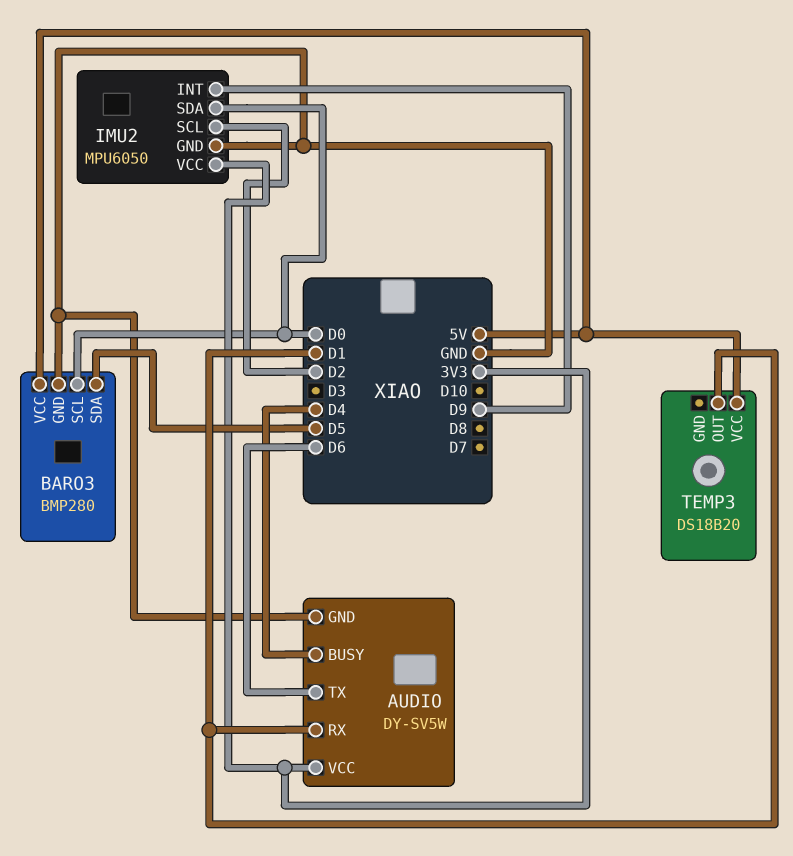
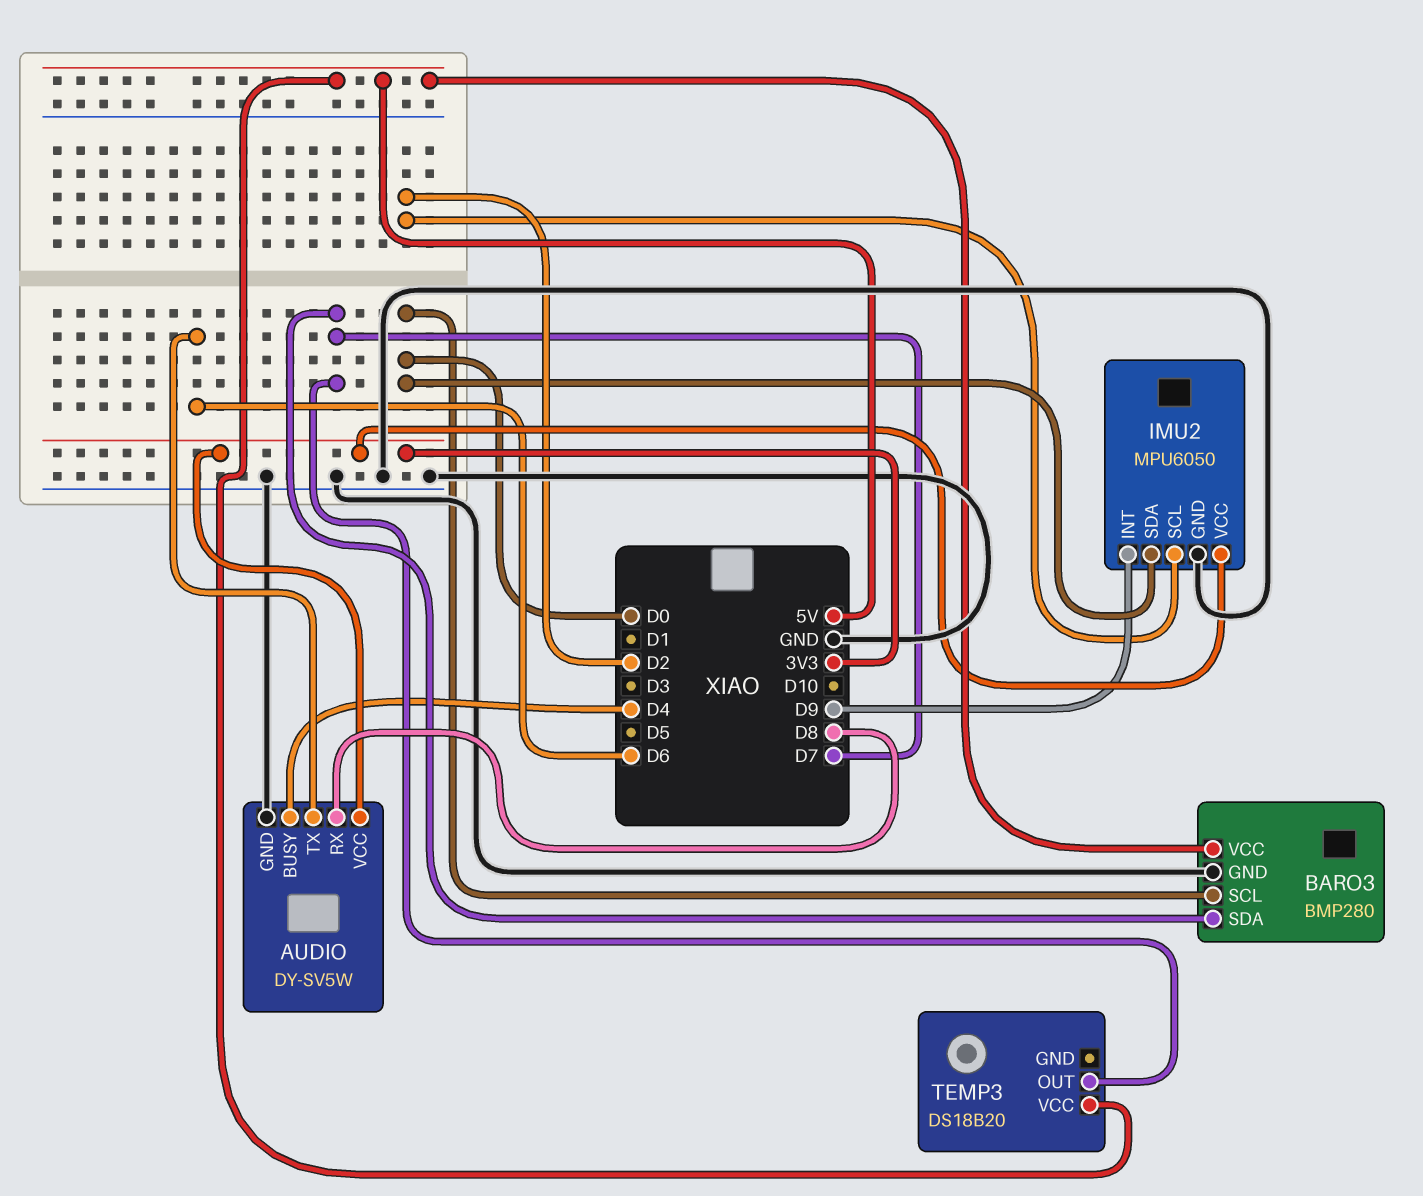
AUDIO pin RX: D1 -> D8
BARO3 pin SDA: D5 -> D7
TEMP3 pin OUT: D1 -> D7

